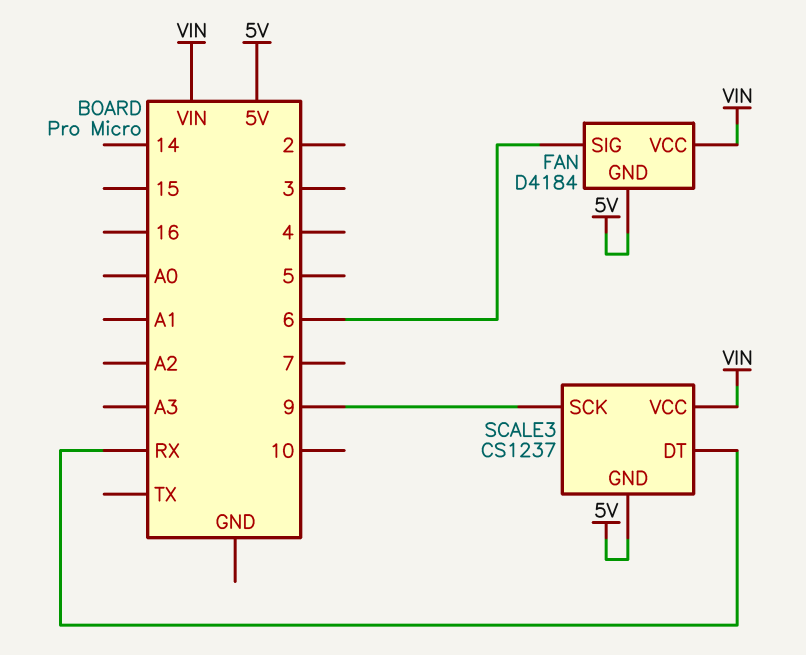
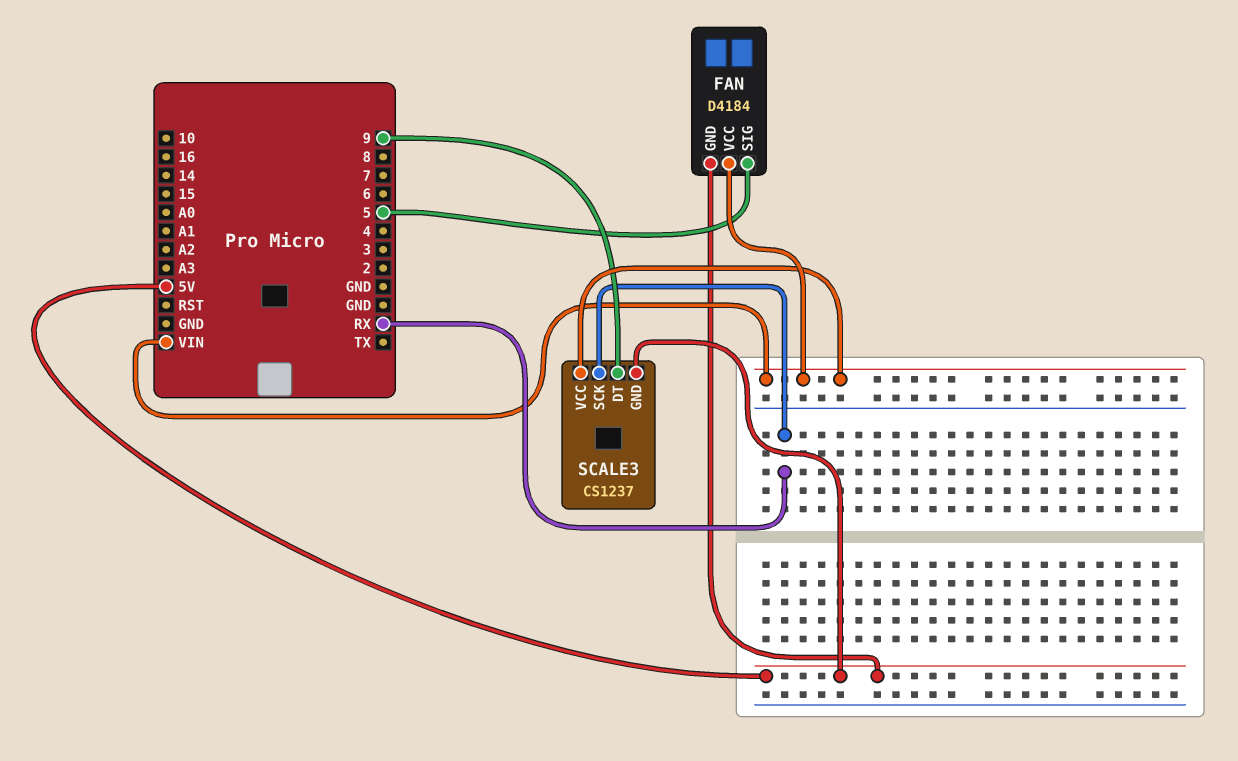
FAN pin SIG: 6 -> 5
SCALE3 pin DT: RX -> 9
SCALE3 pin SCK: 9 -> RX

